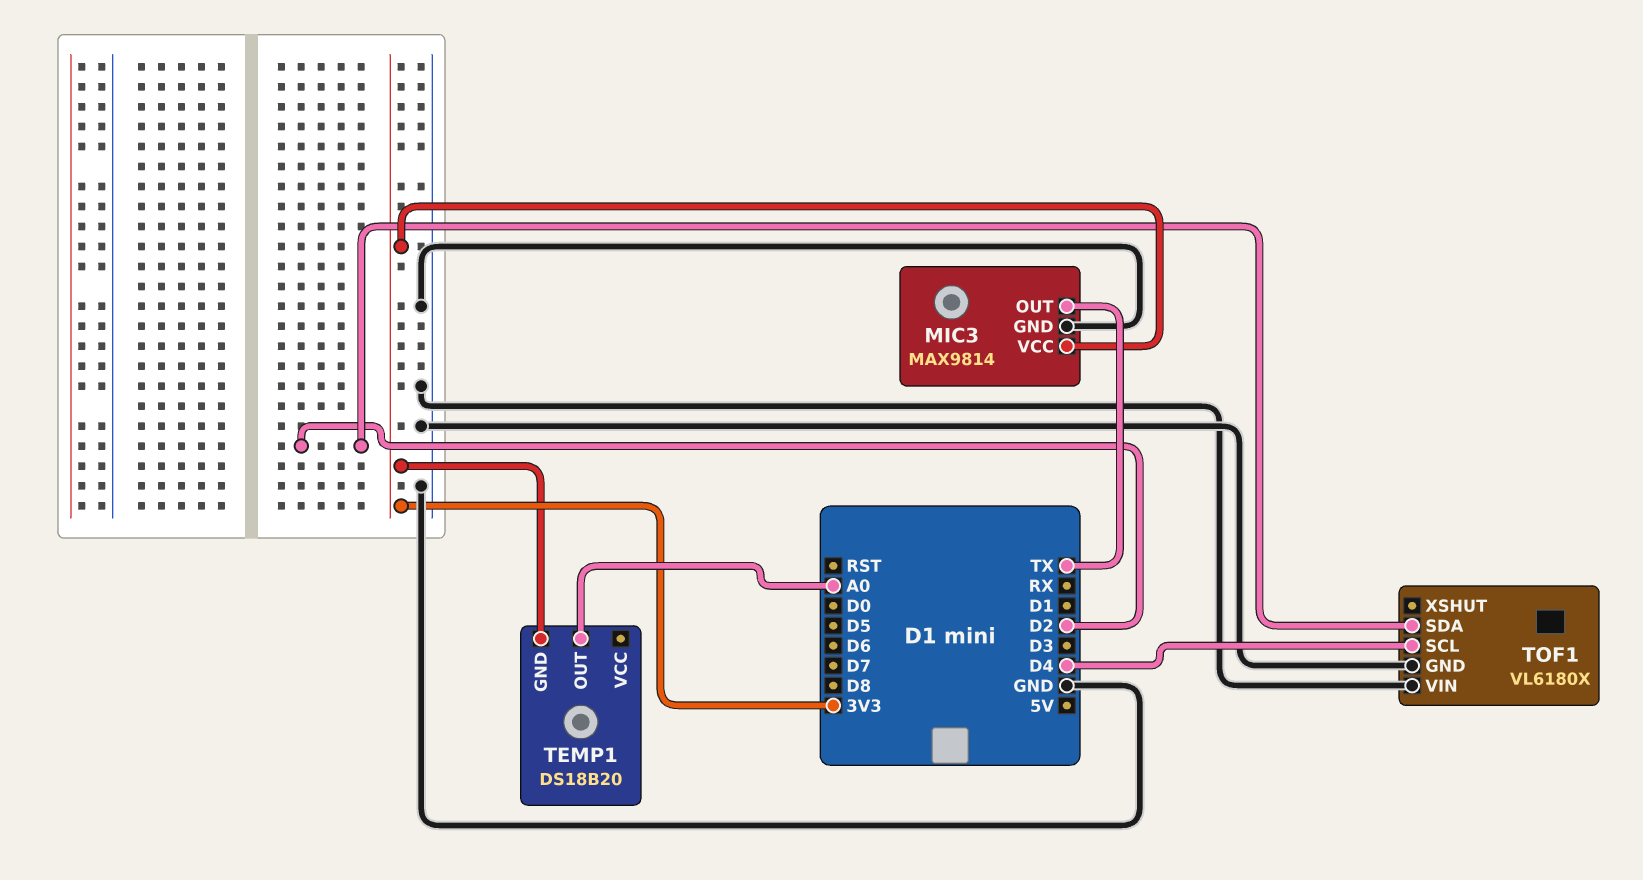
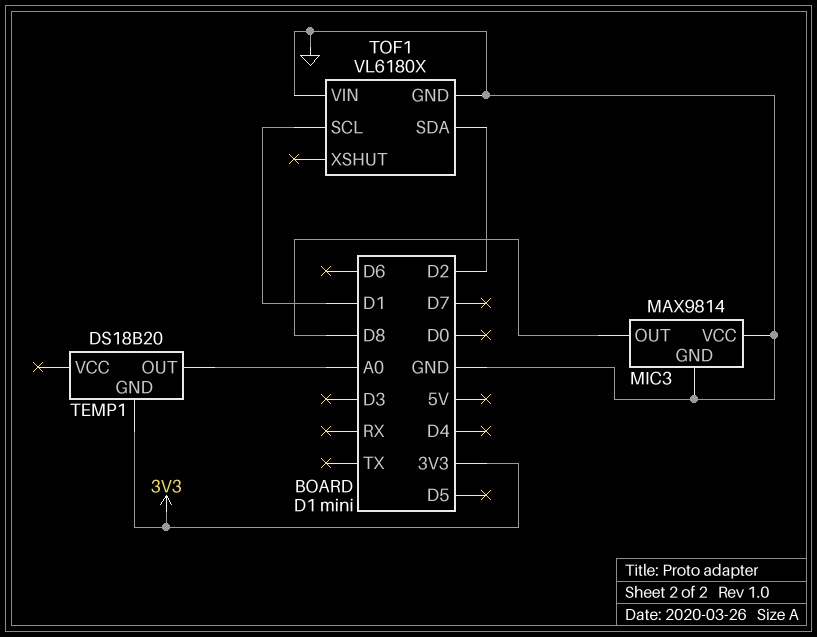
MIC3 pin OUT: TX -> D8
MIC3 pin VCC: 3V3 -> GND
TOF1 pin SCL: D4 -> D1

